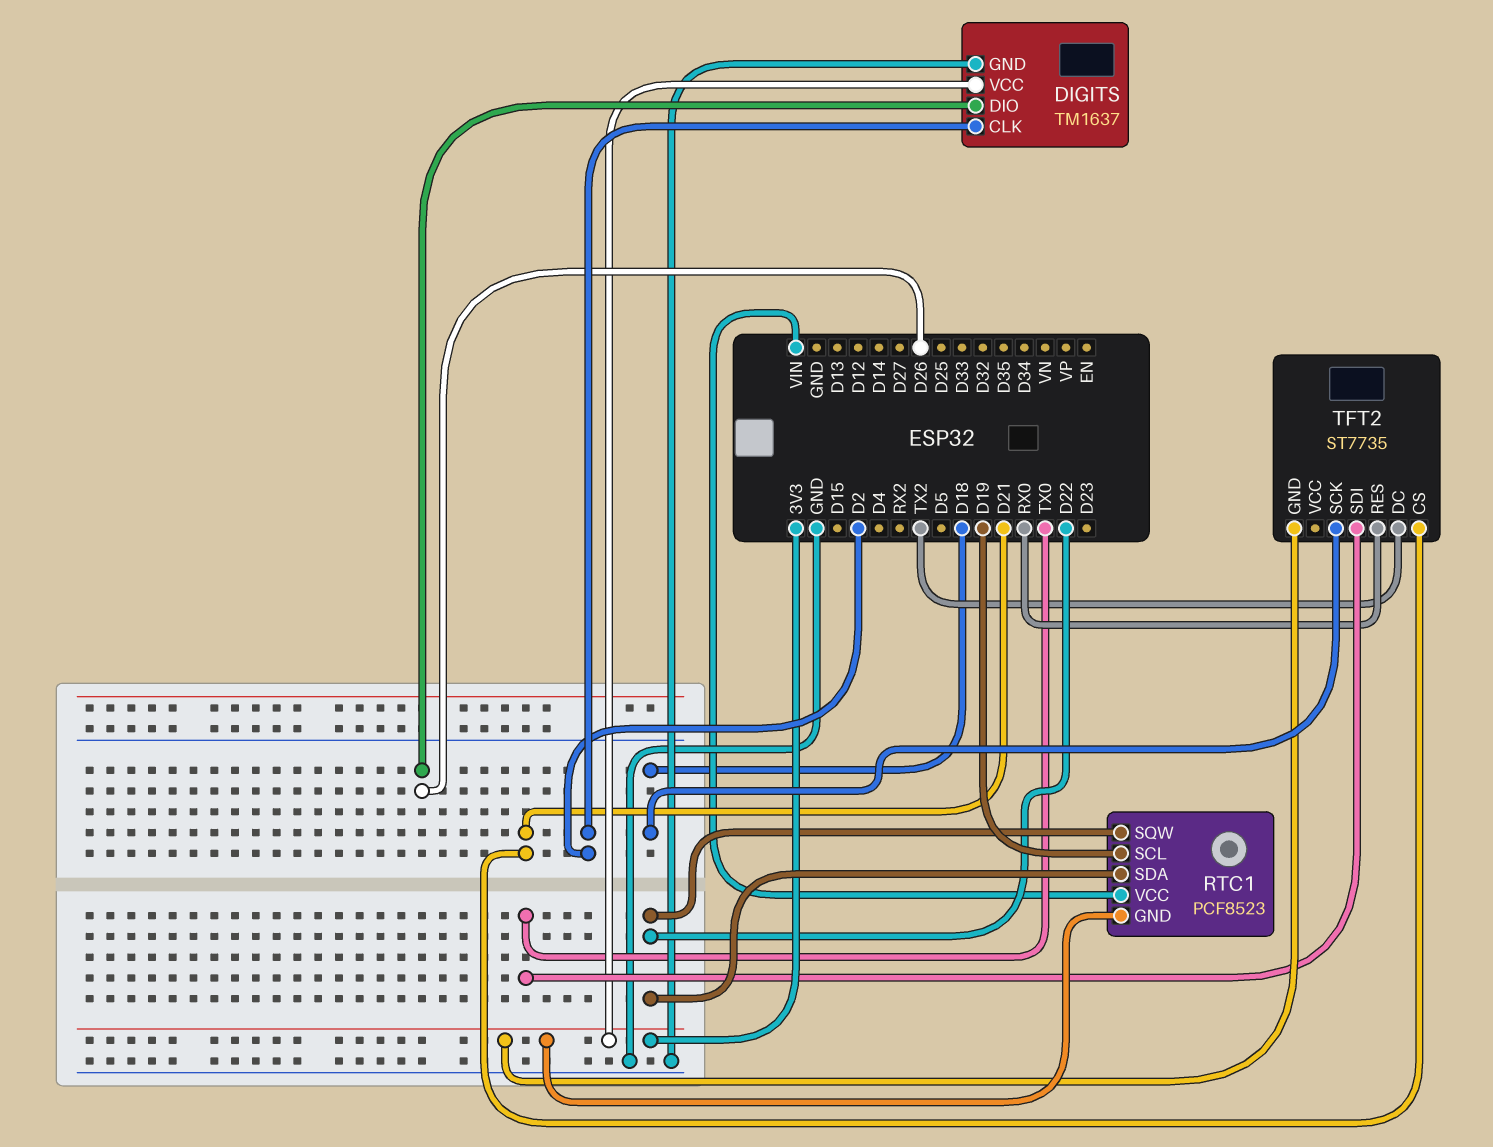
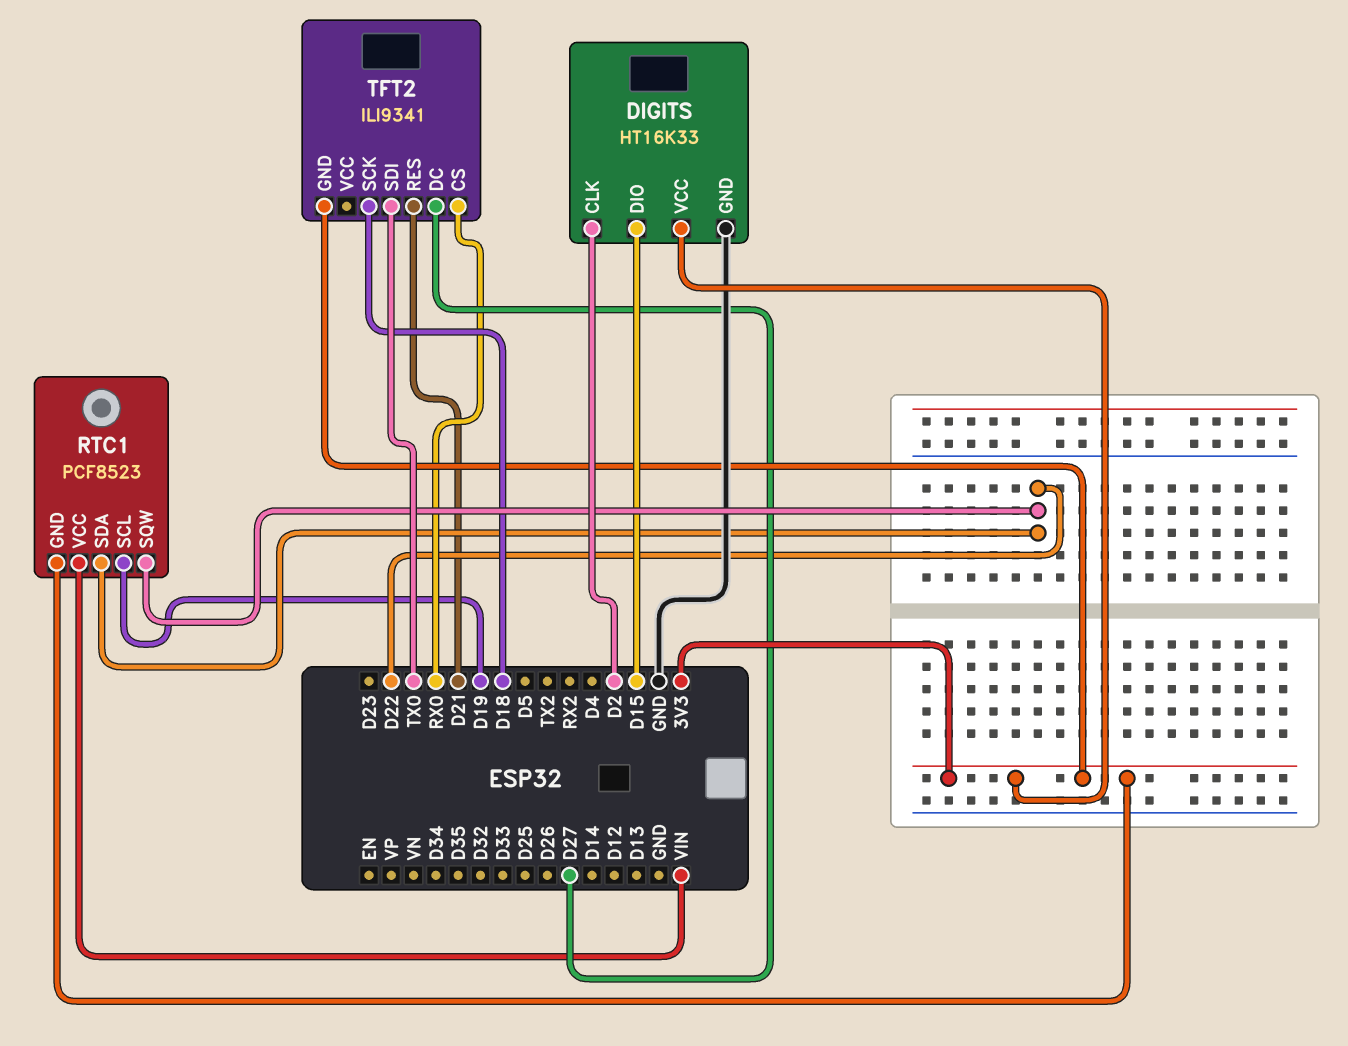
DIGITS: TM1637 -> HT16K33
DIGITS pin DIO: D26 -> D15
TFT2: ST7735 -> ILI9341
TFT2 pin CS: D21 -> RX0
TFT2 pin DC: TX2 -> D27
TFT2 pin RES: RX0 -> D21

